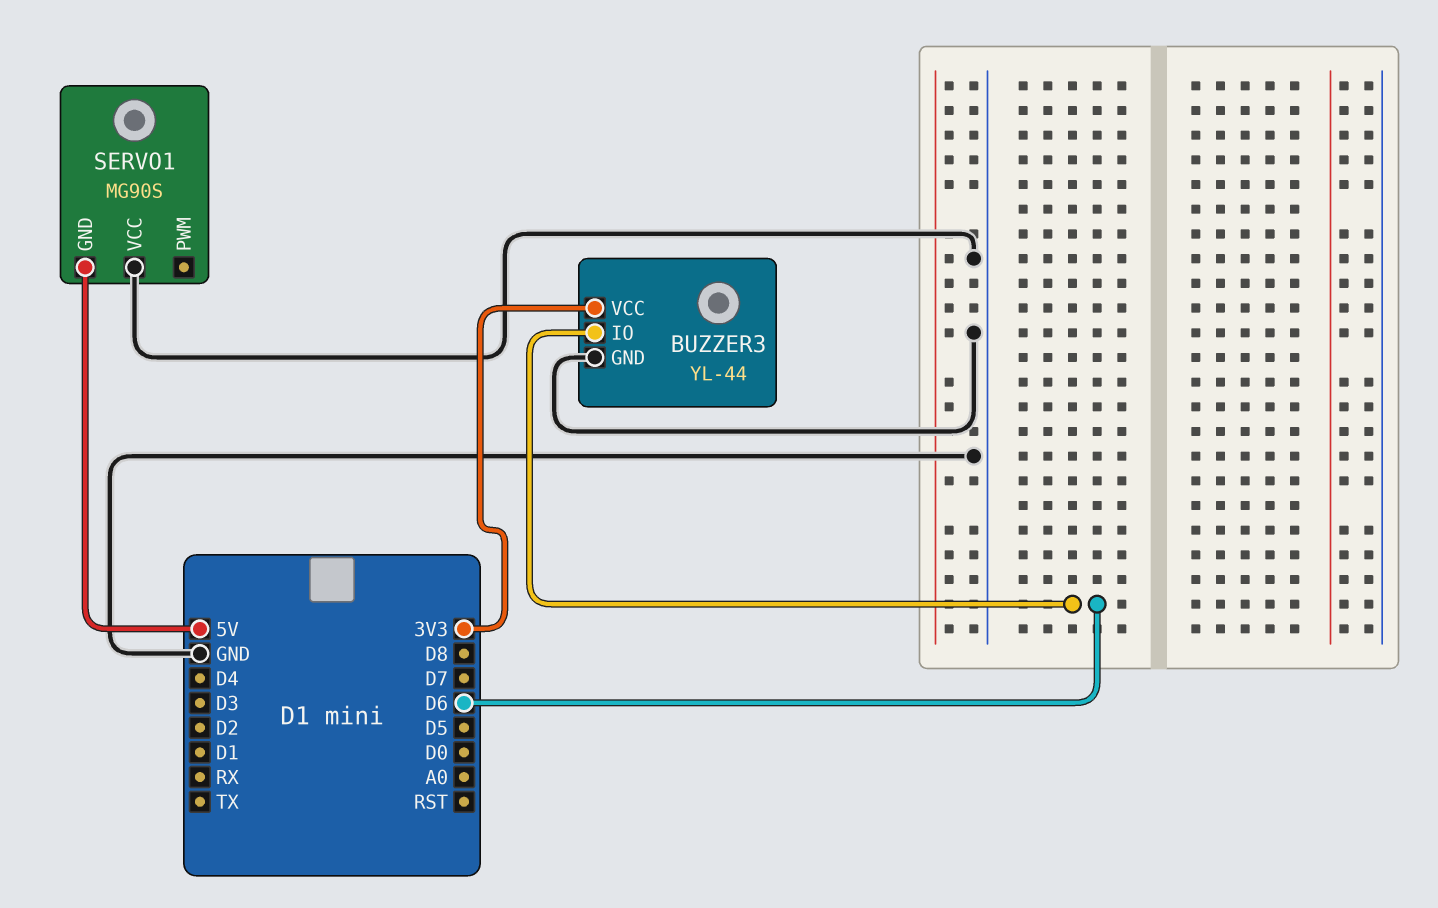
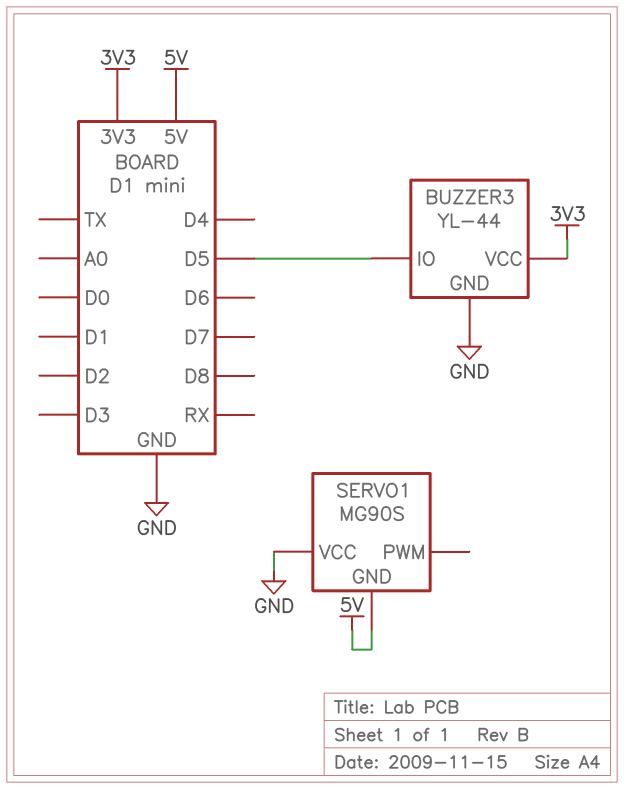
BUZZER3 pin IO: D6 -> D5

